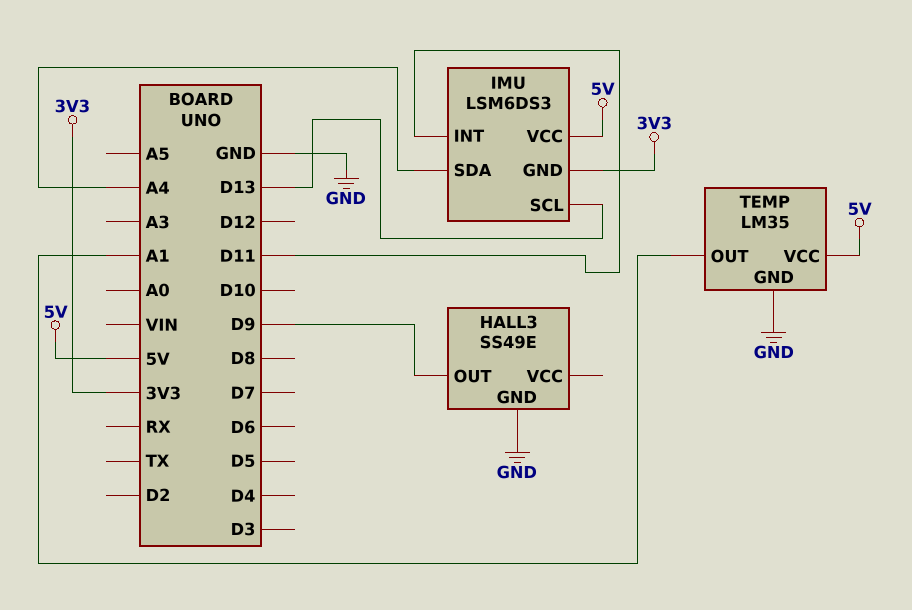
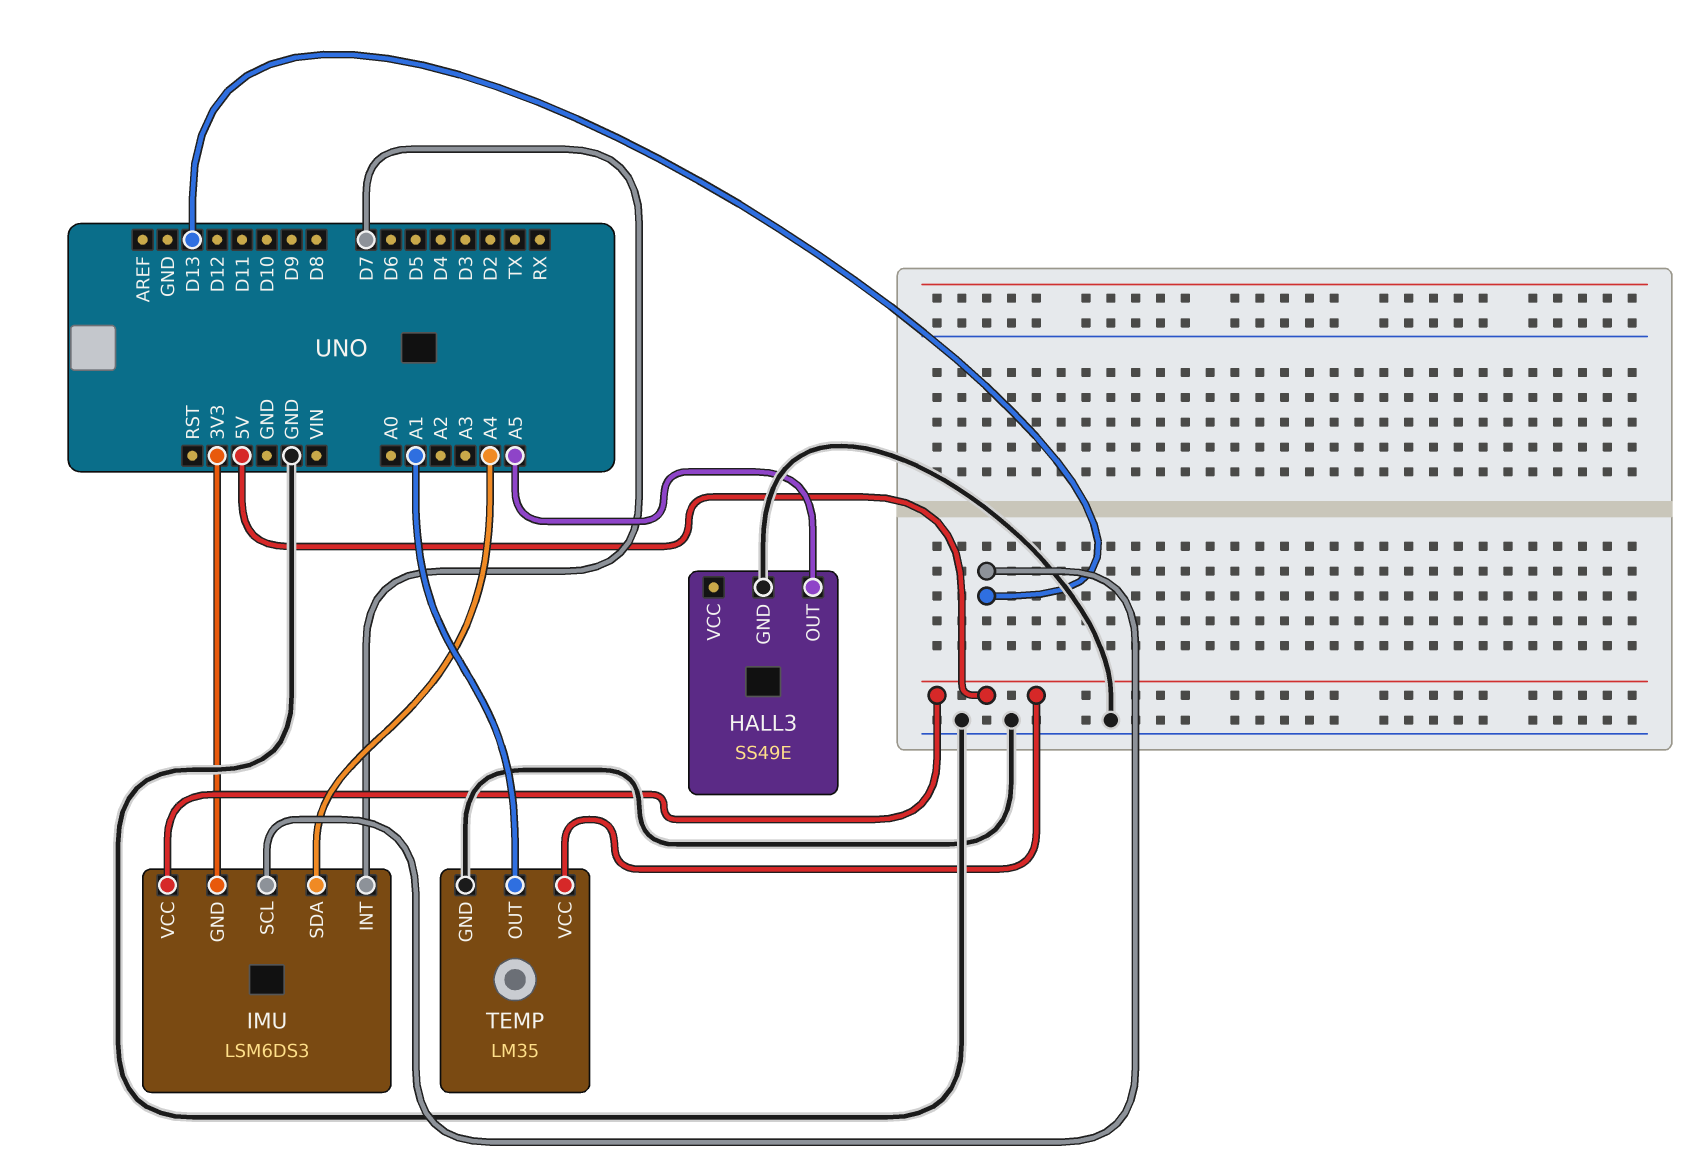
HALL3 pin OUT: D9 -> A5
IMU pin INT: D11 -> D7

